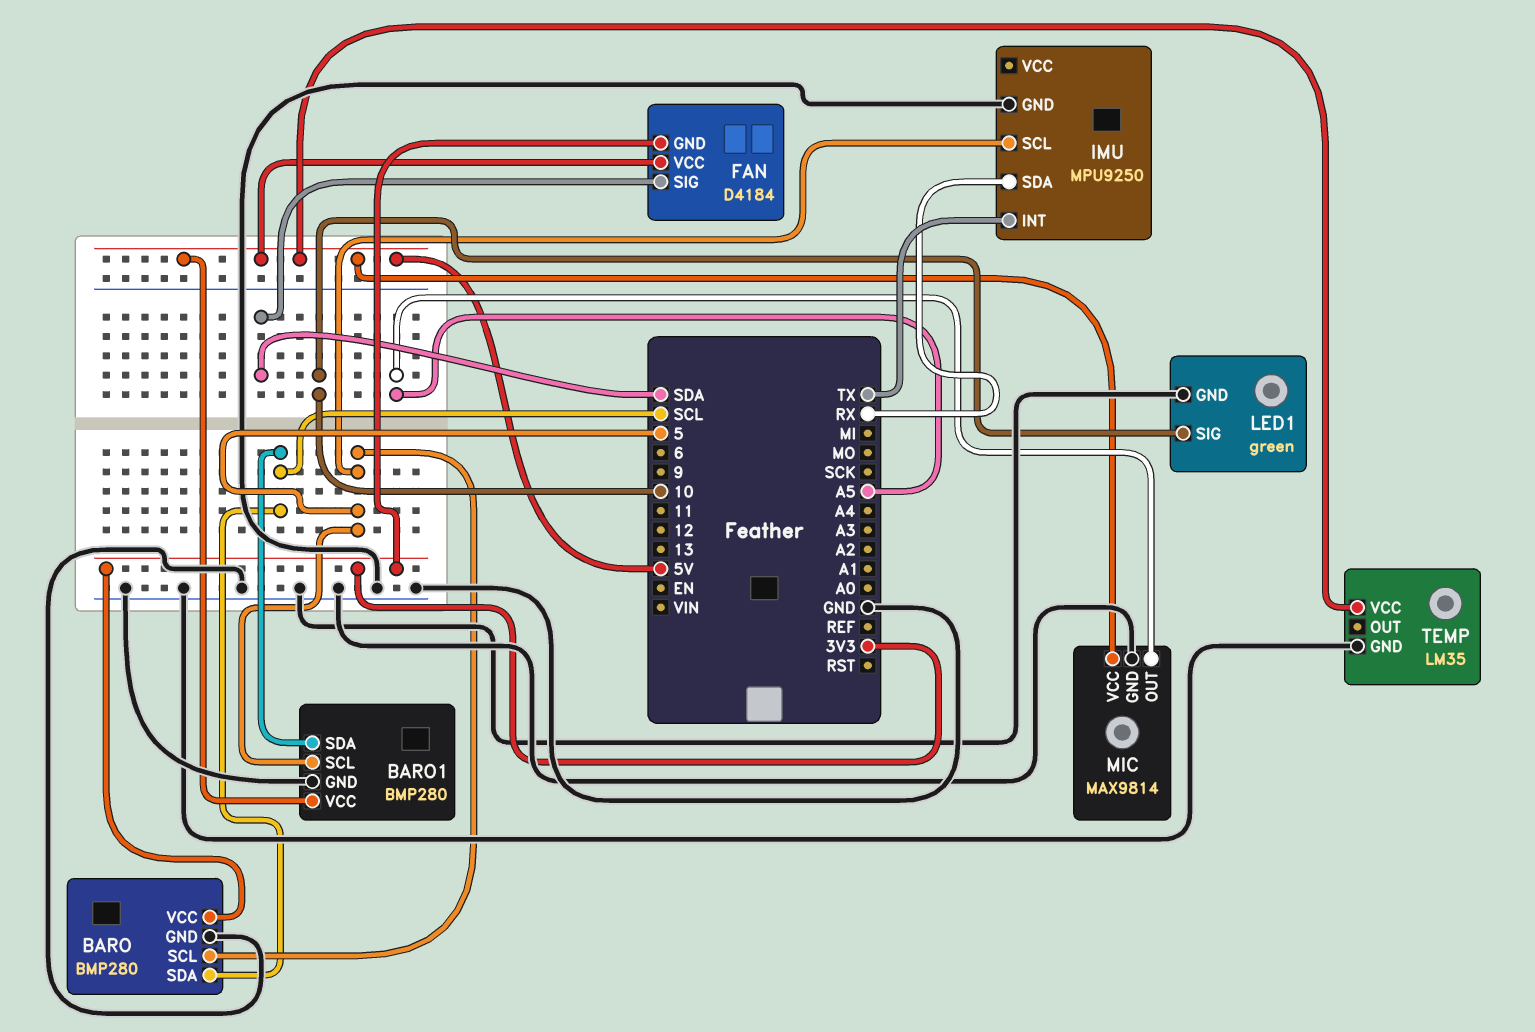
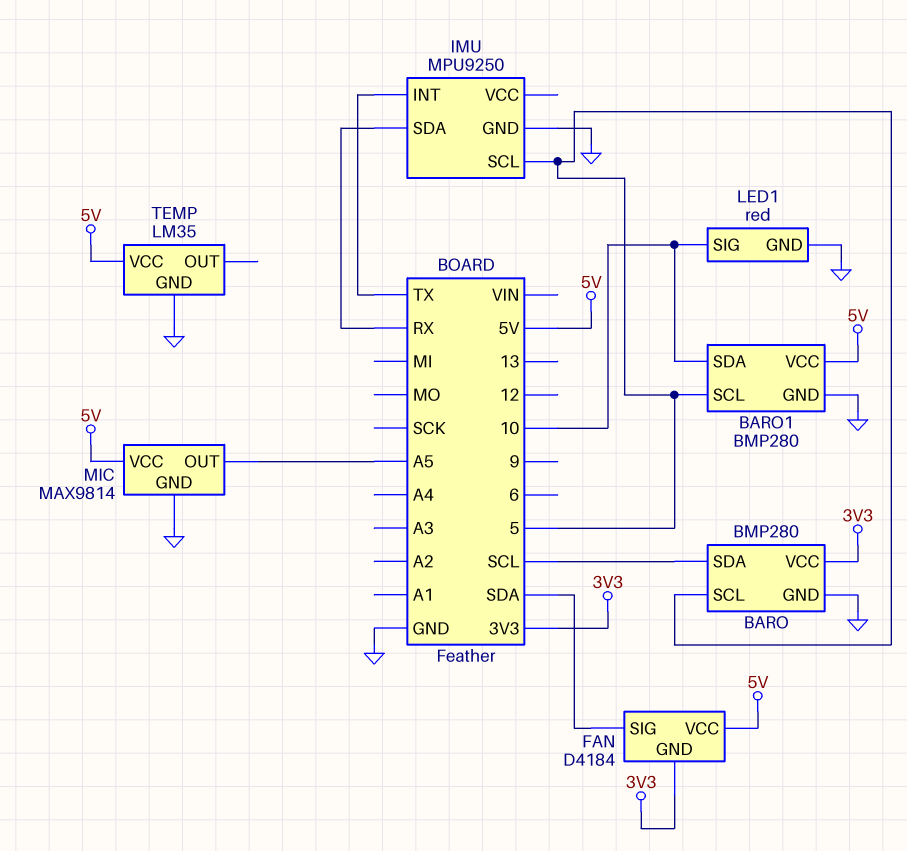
BARO1 pin SDA: SCL -> 10
LED1: green -> red

